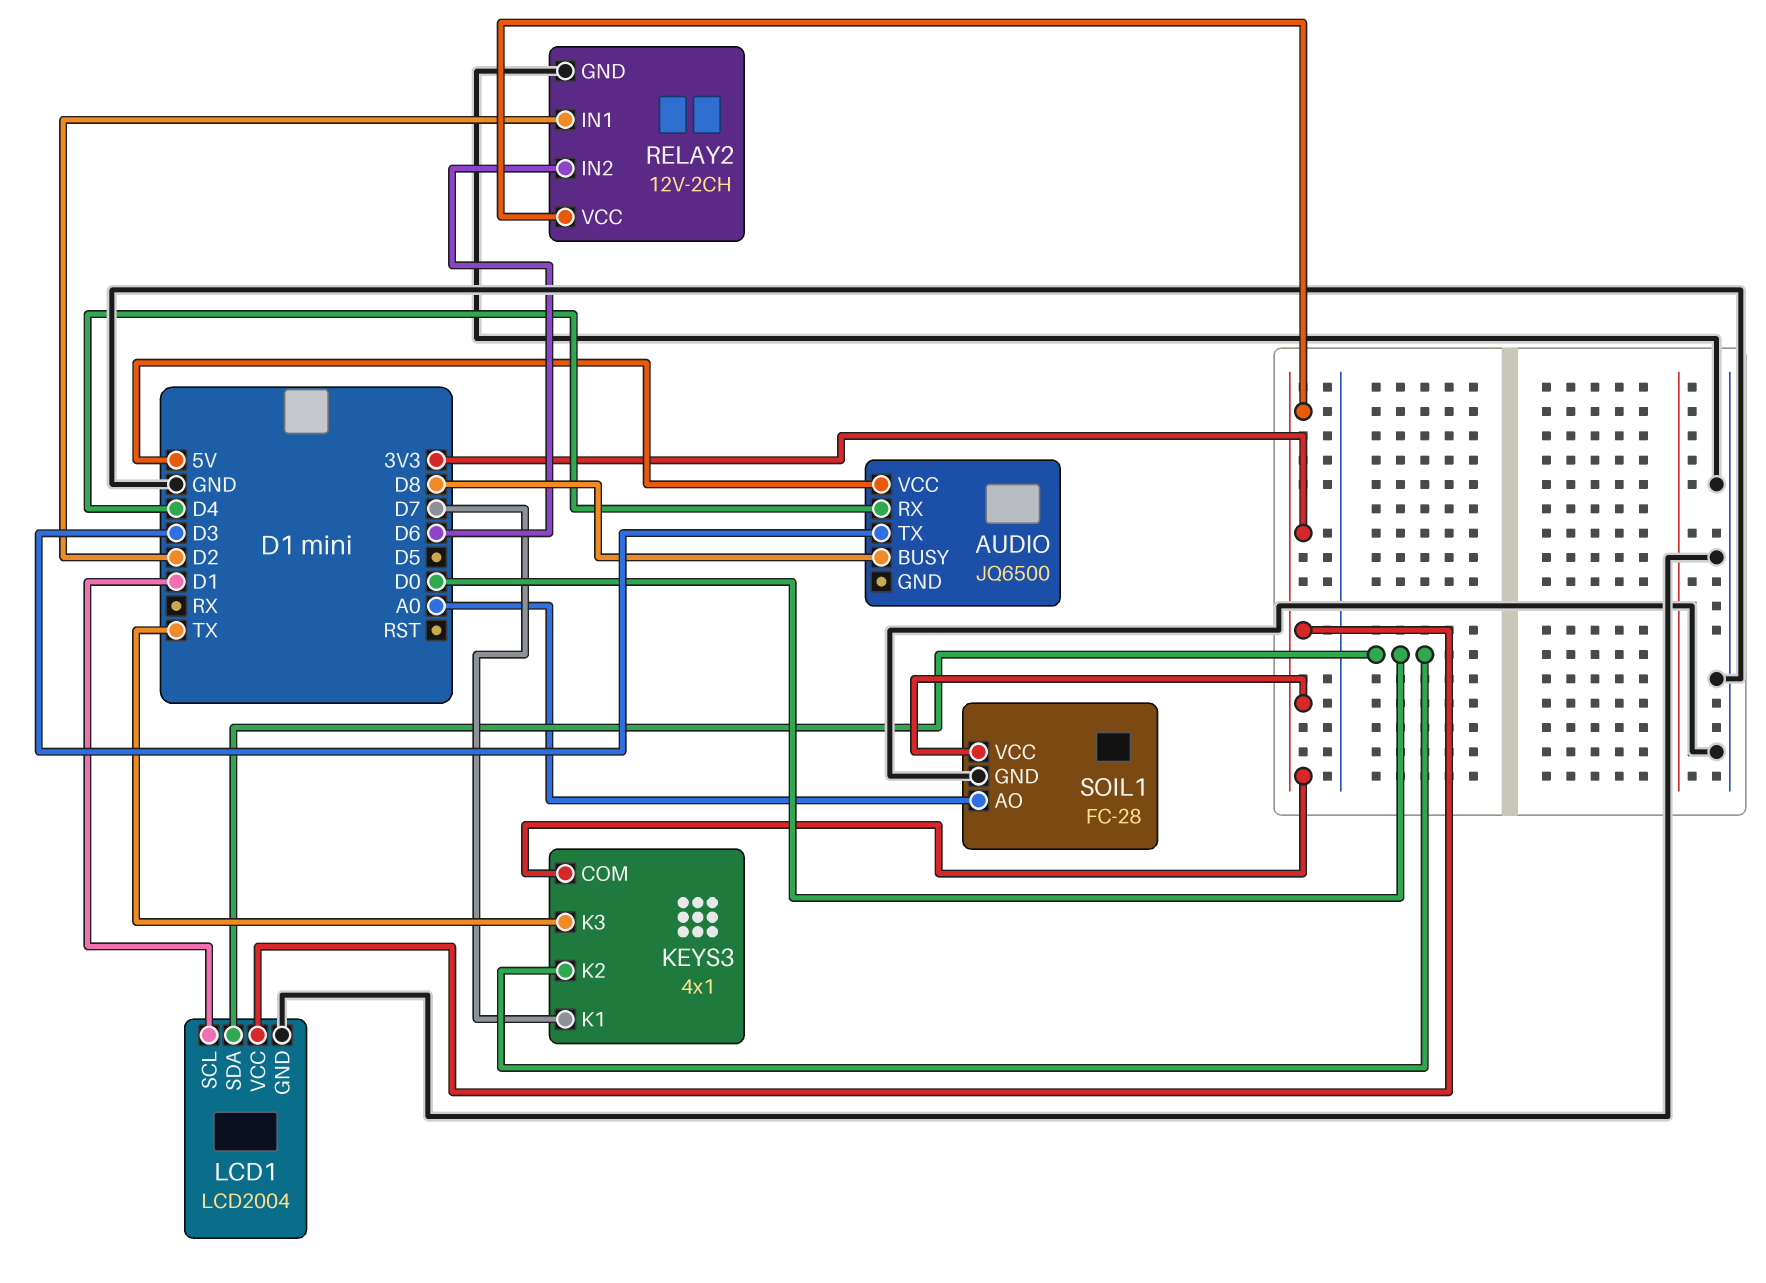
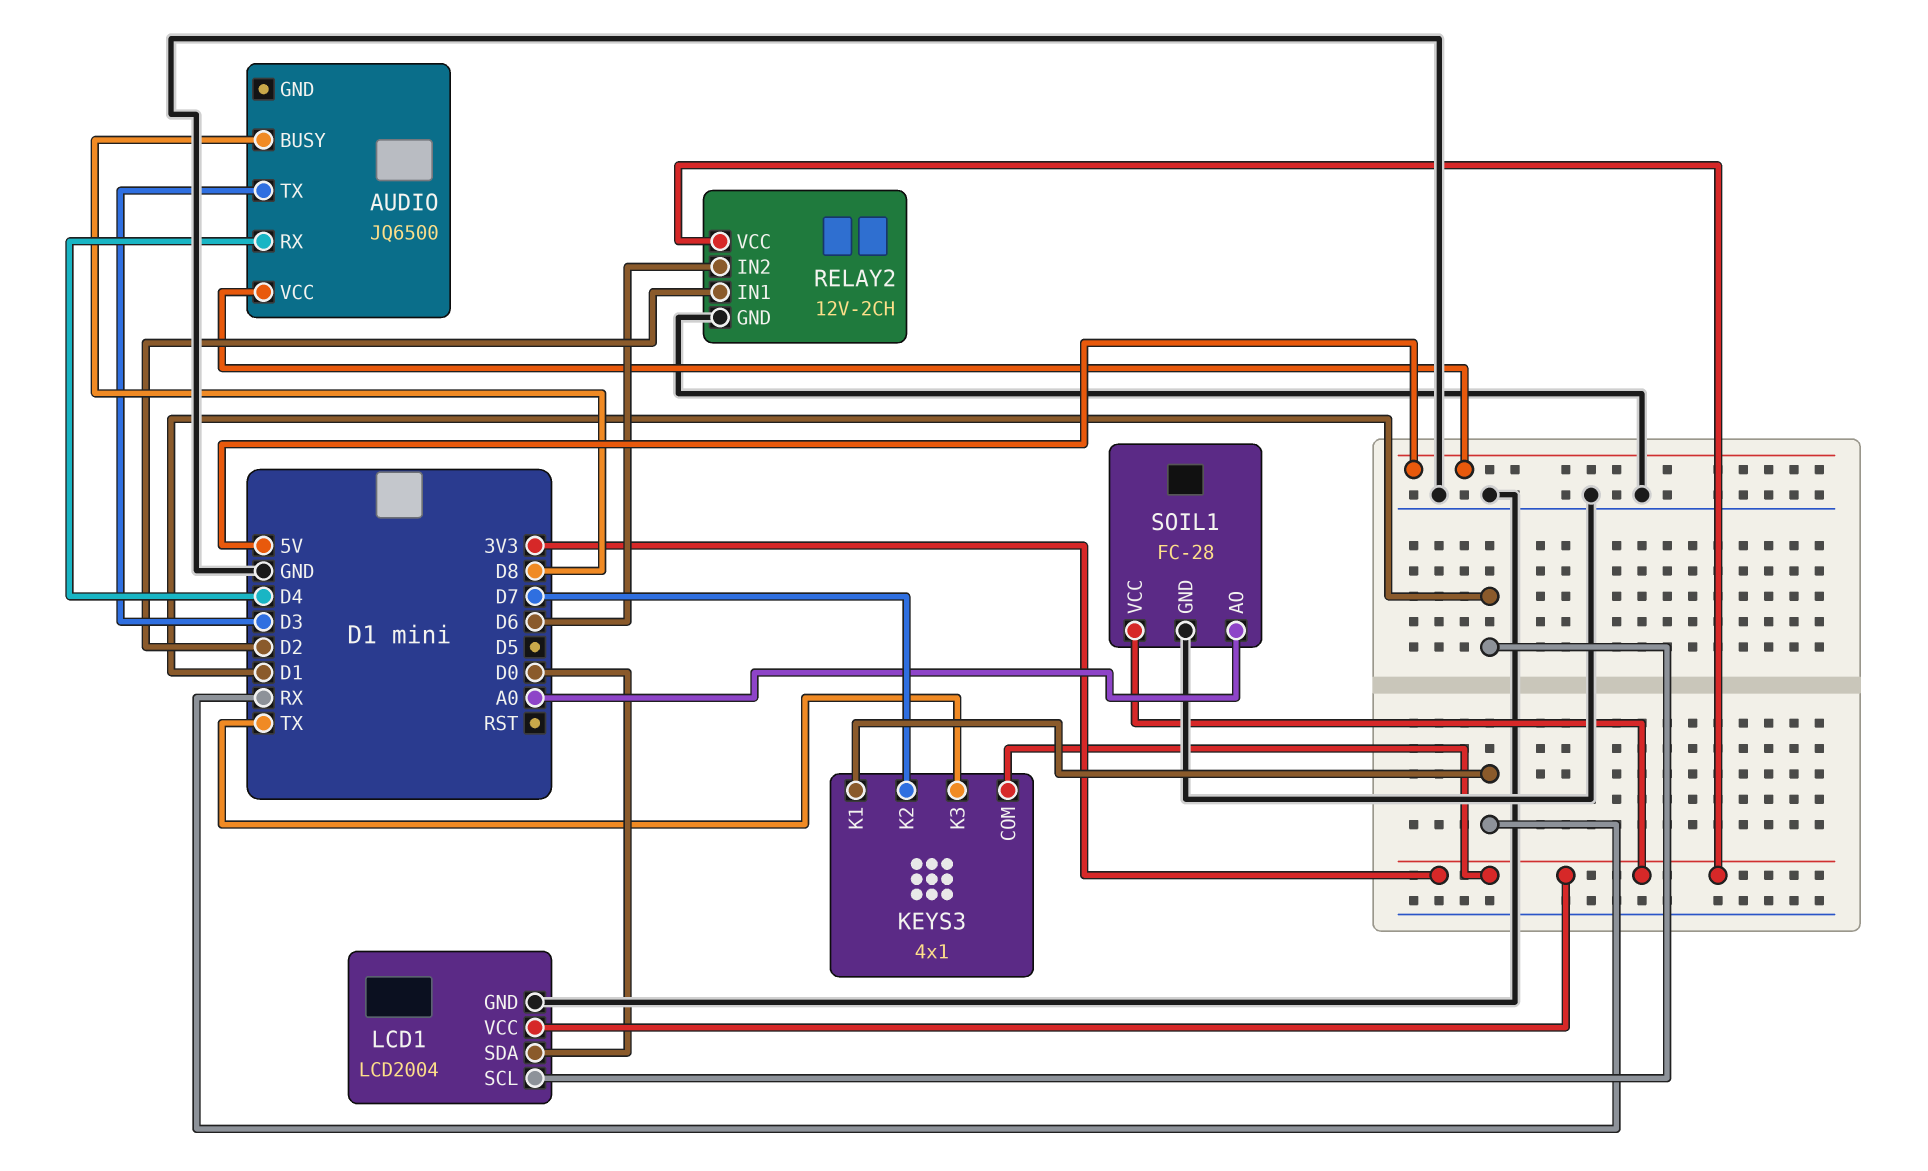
KEYS3 pin K1: D7 -> RX
KEYS3 pin K2: D0 -> D7

